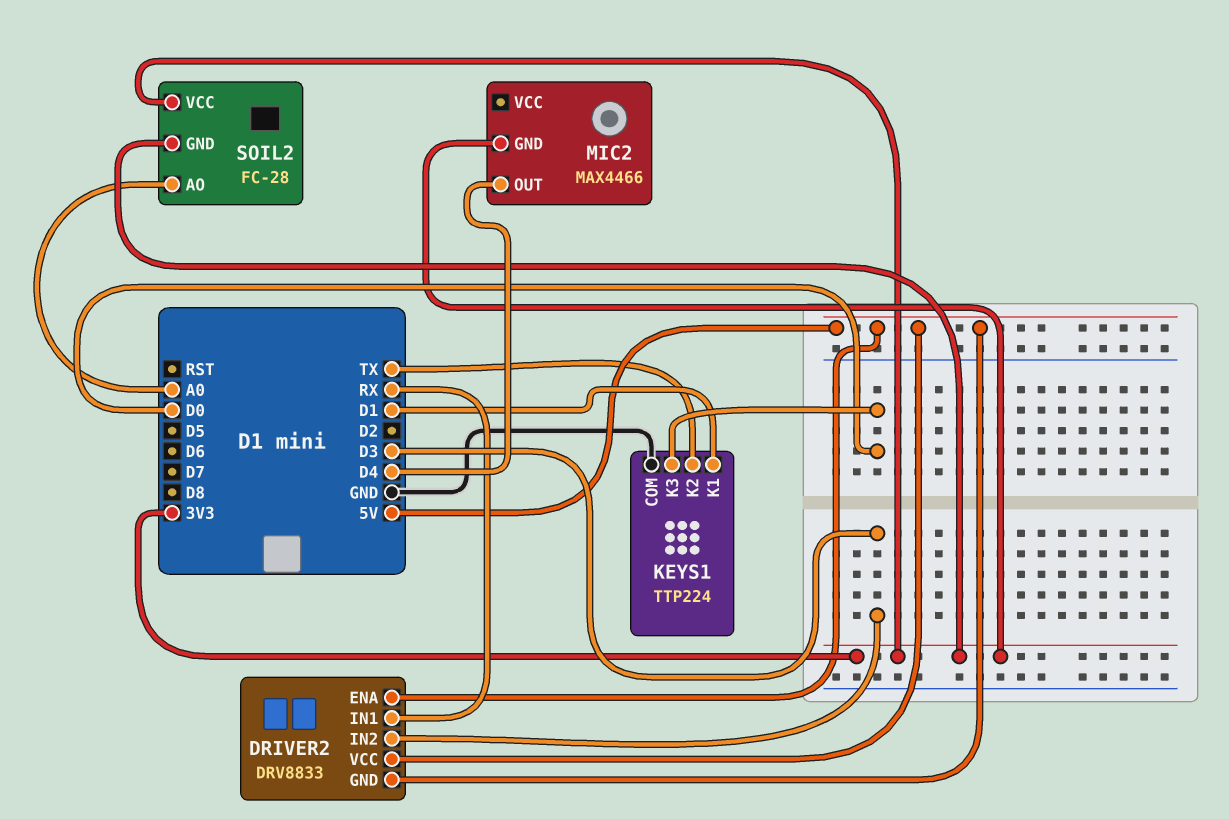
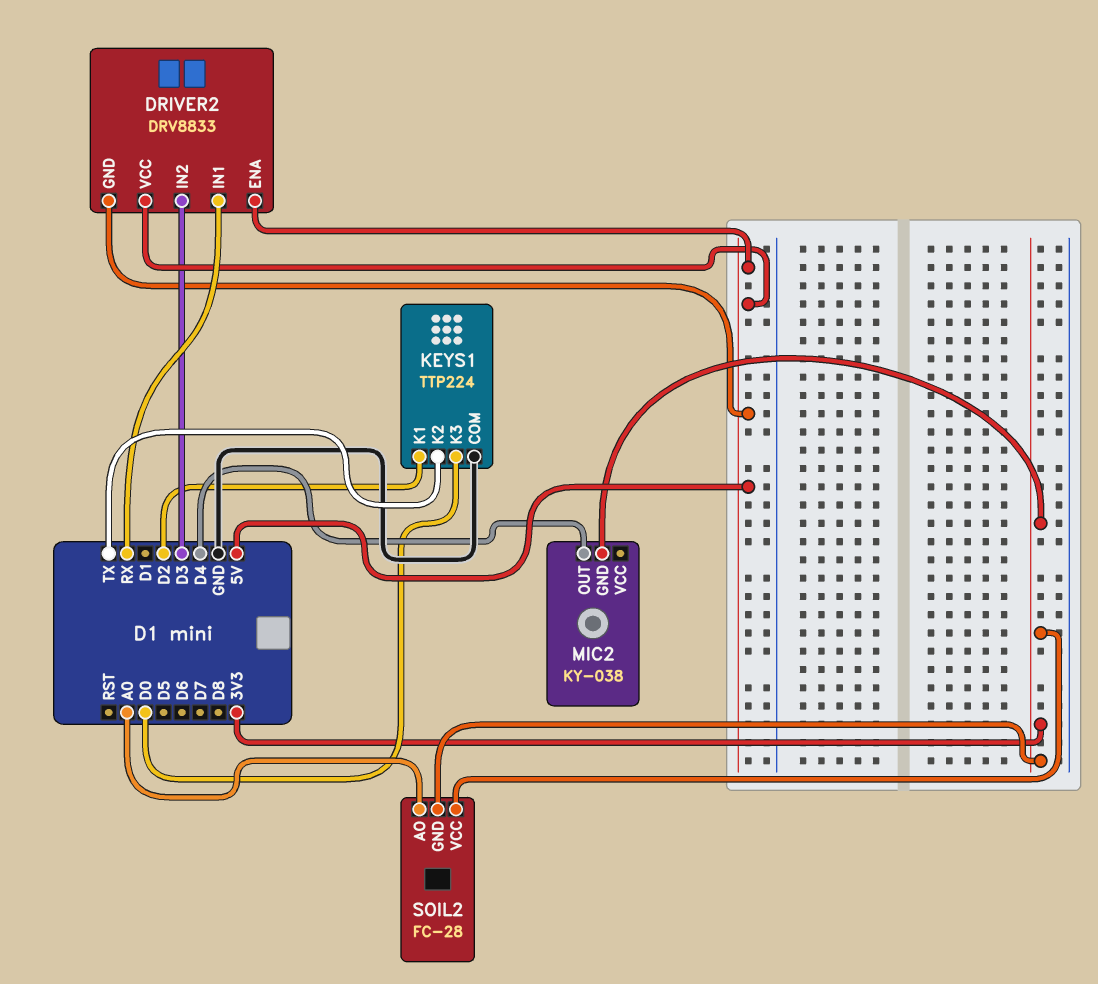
KEYS1 pin K1: D1 -> D2
MIC2: MAX4466 -> KY-038

